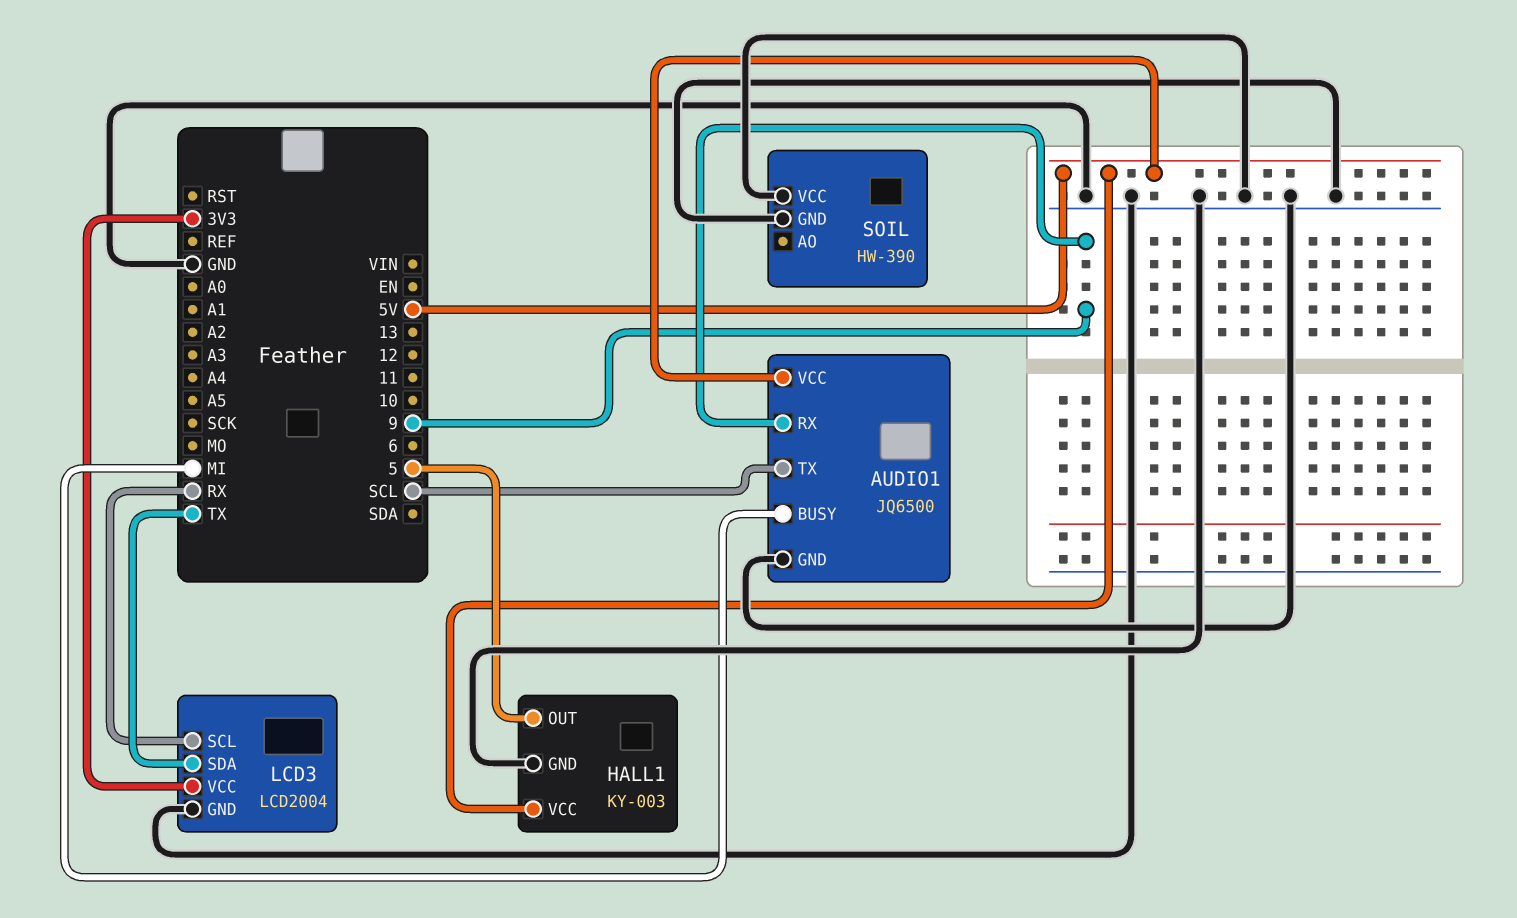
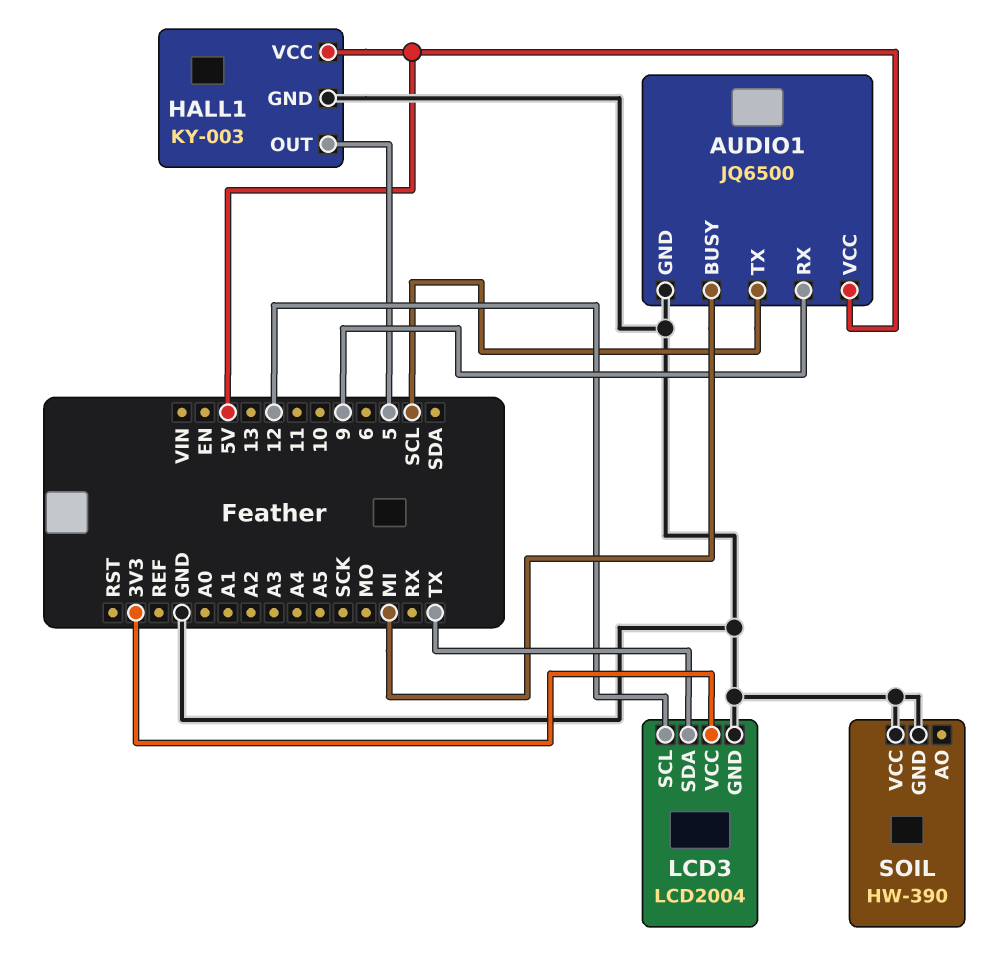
LCD3 pin SCL: RX -> 12

